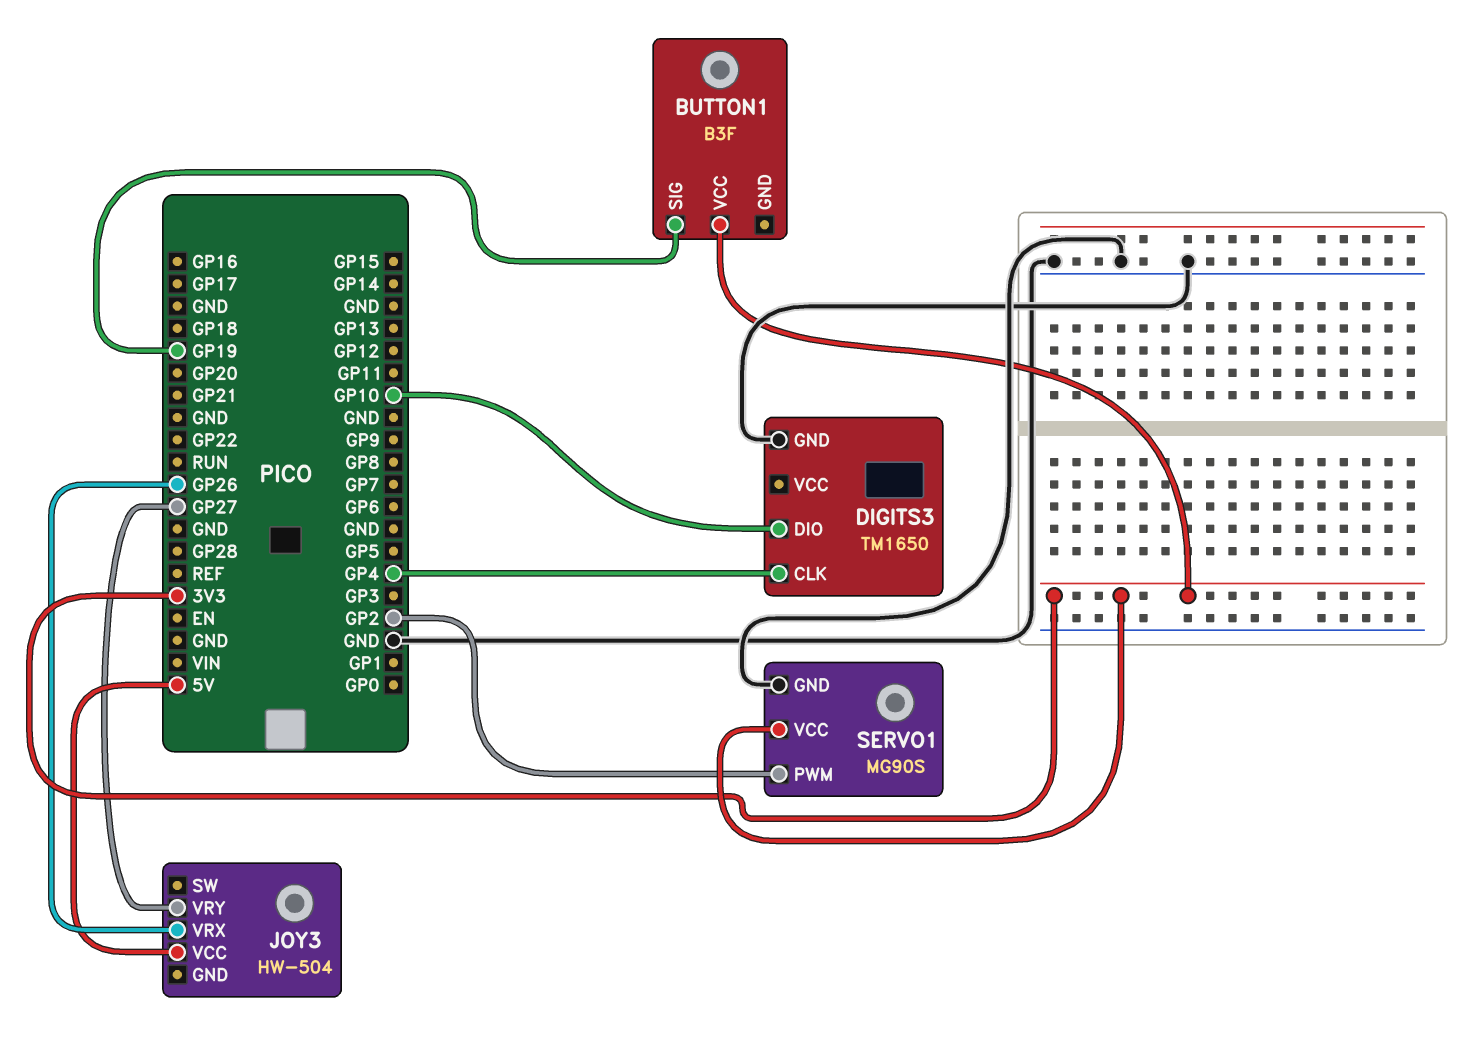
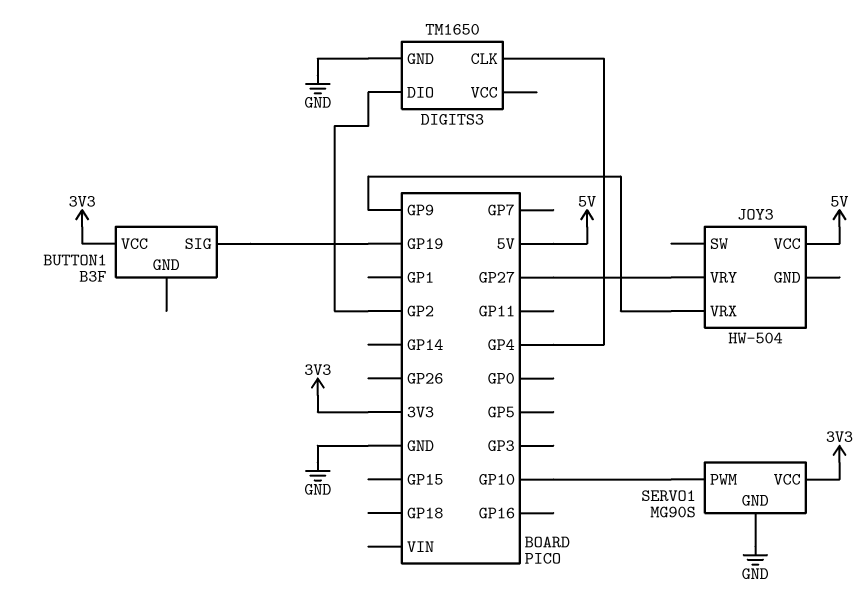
DIGITS3 pin DIO: GP10 -> GP2
JOY3 pin VRX: GP26 -> GP9
SERVO1 pin PWM: GP2 -> GP10

